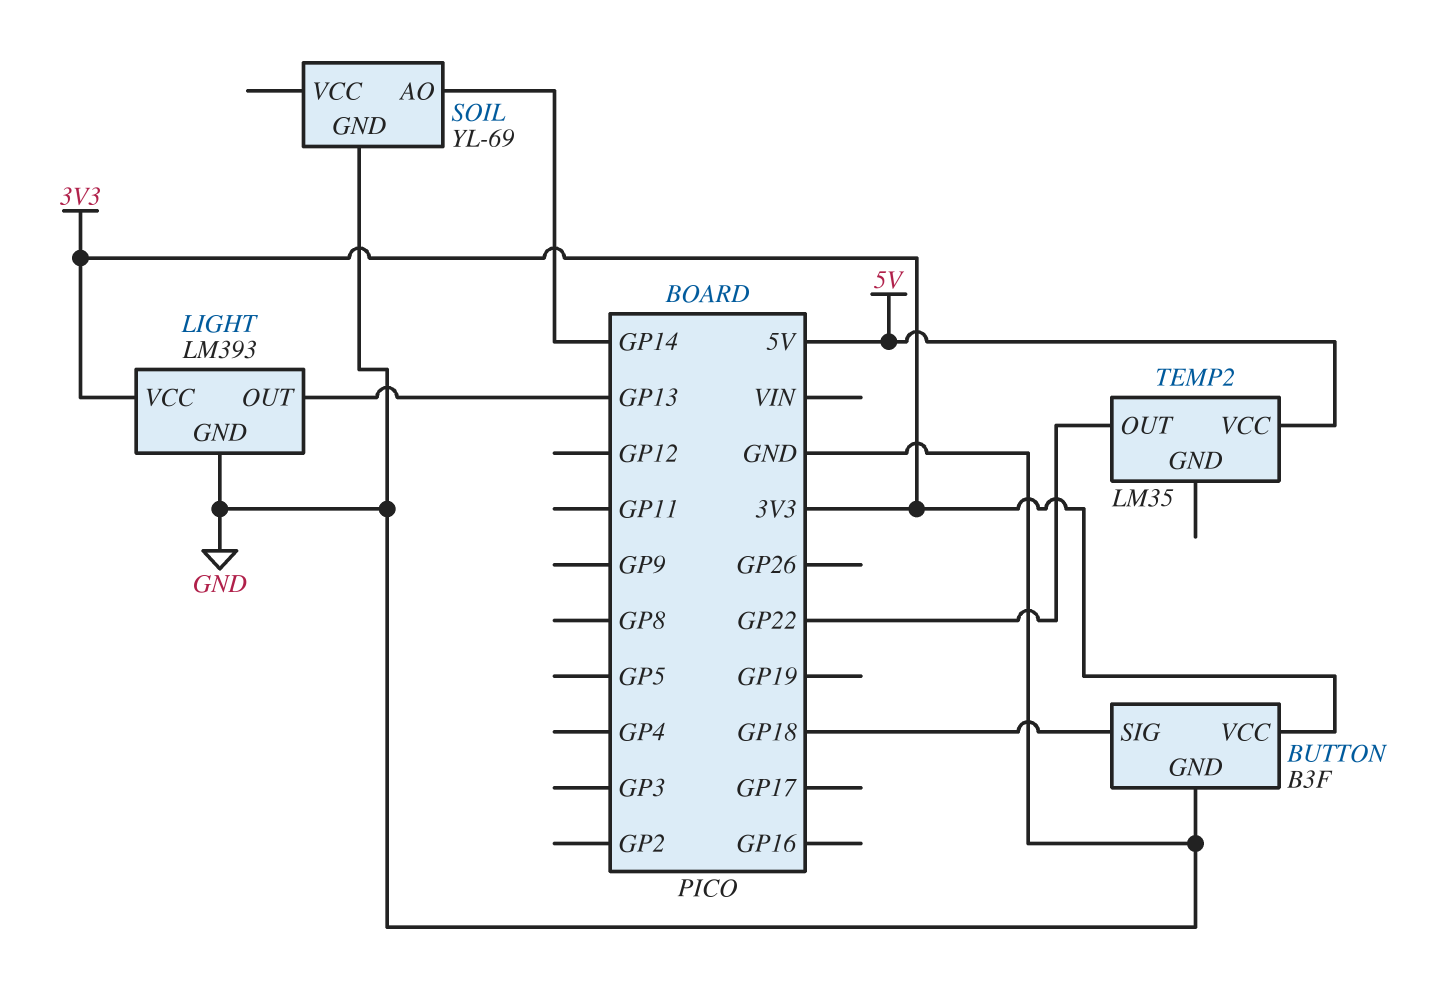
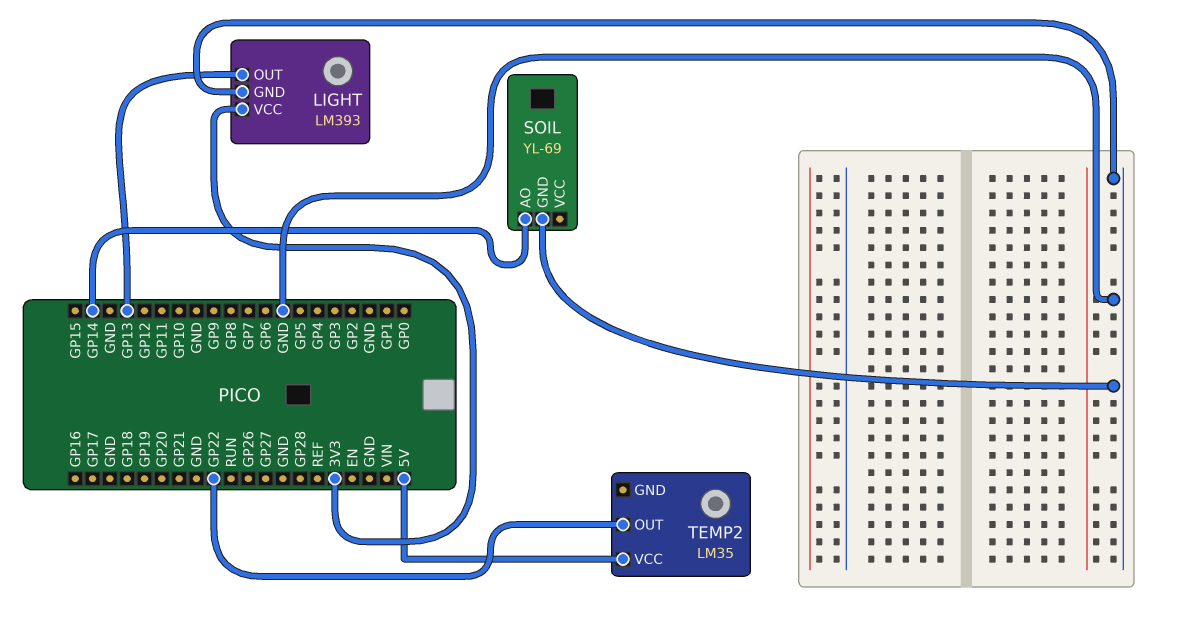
BUTTON: B3F -> none
BUTTON pin GND: GND -> none
BUTTON pin SIG: GP18 -> none
BUTTON pin VCC: 3V3 -> none

